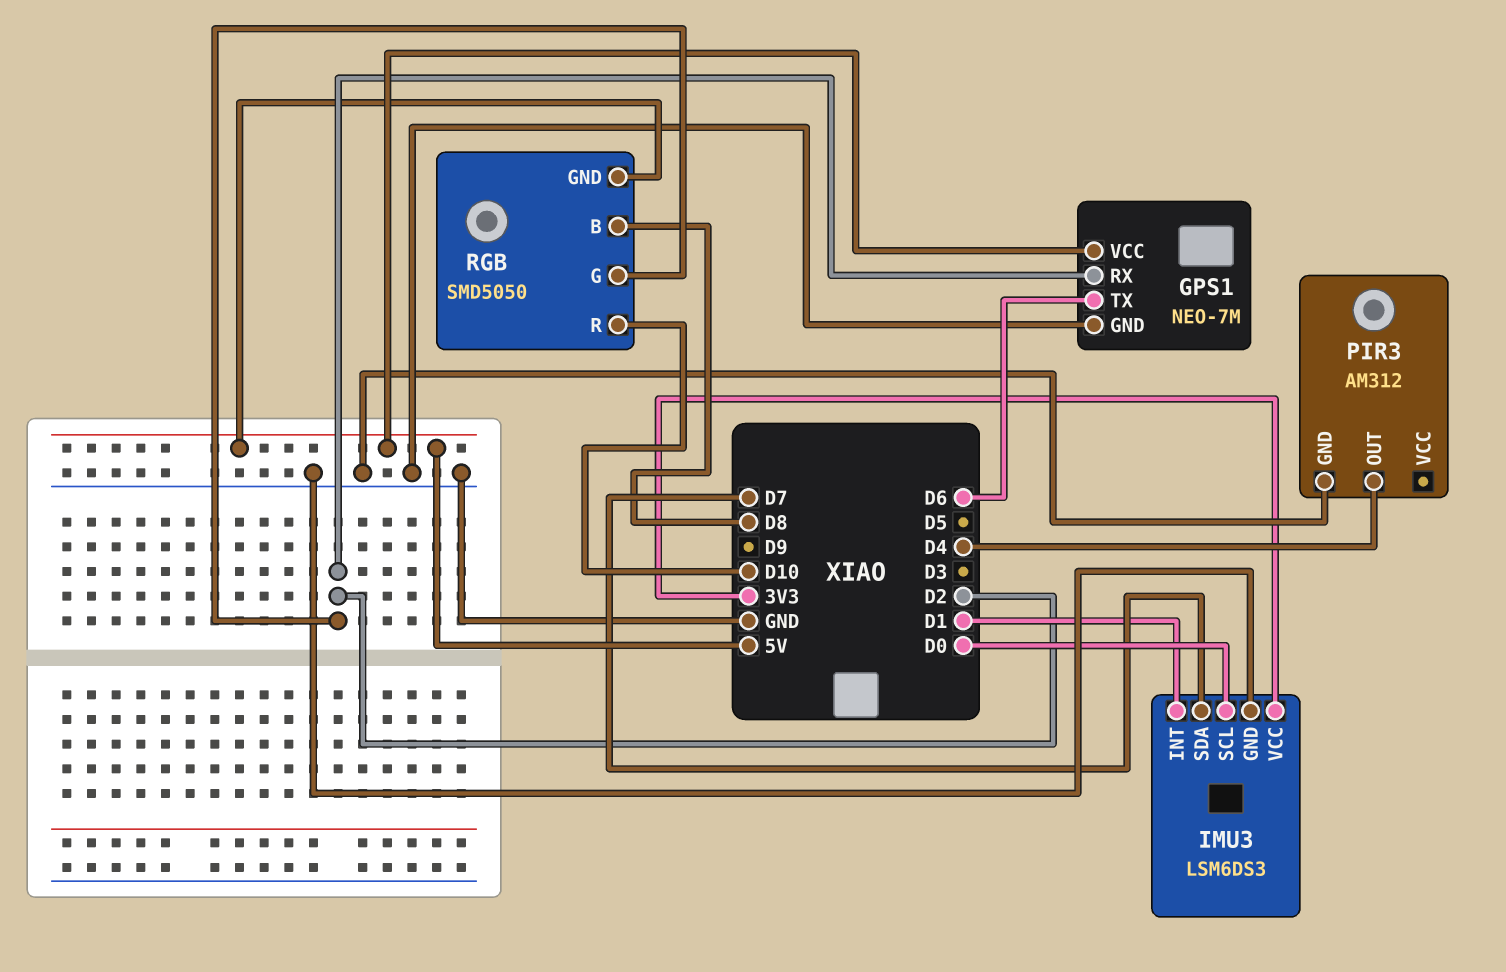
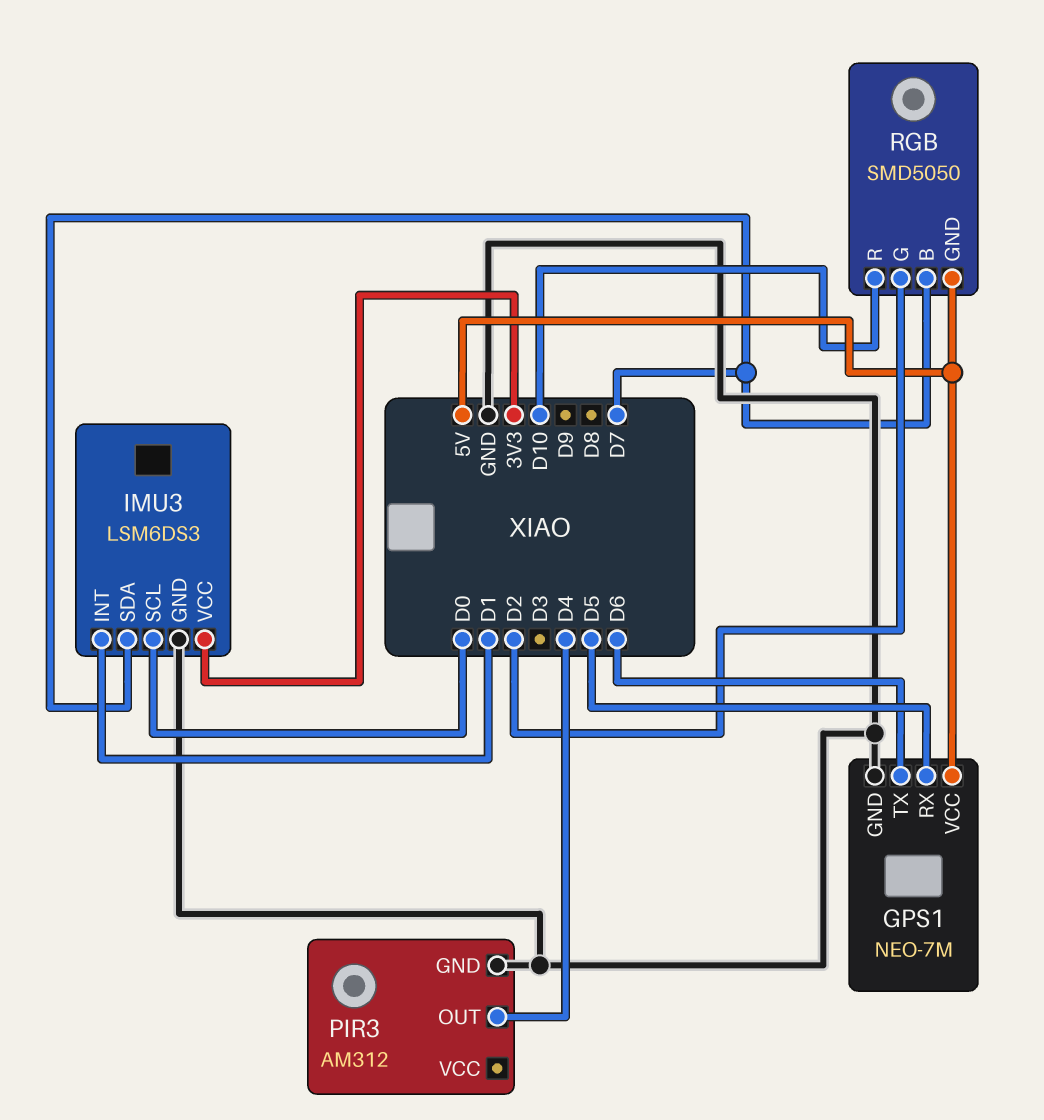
GPS1 pin RX: D2 -> D5
RGB pin B: D8 -> D7

